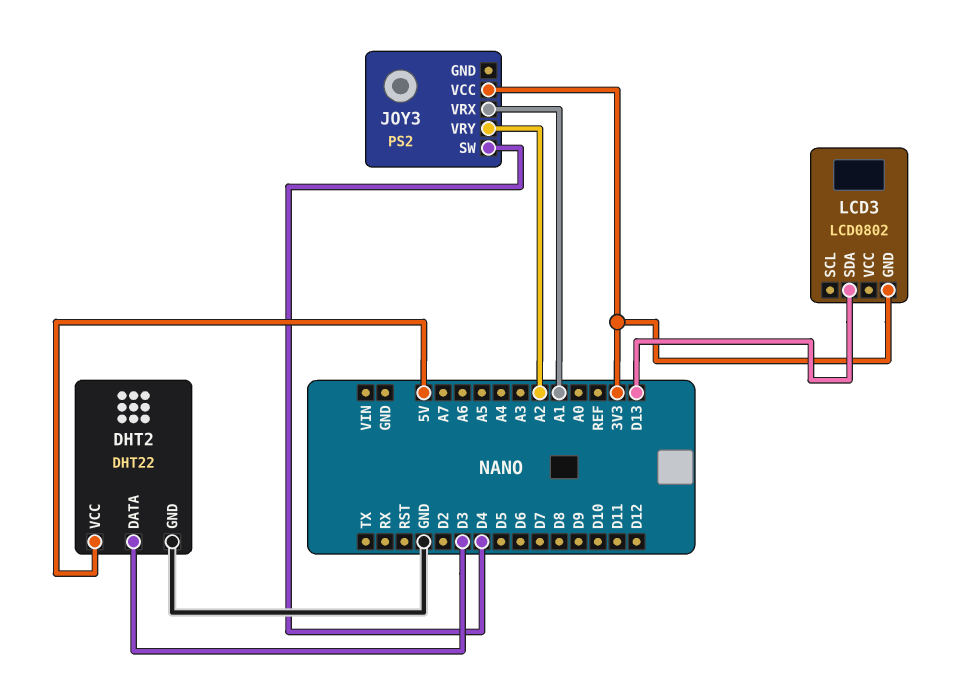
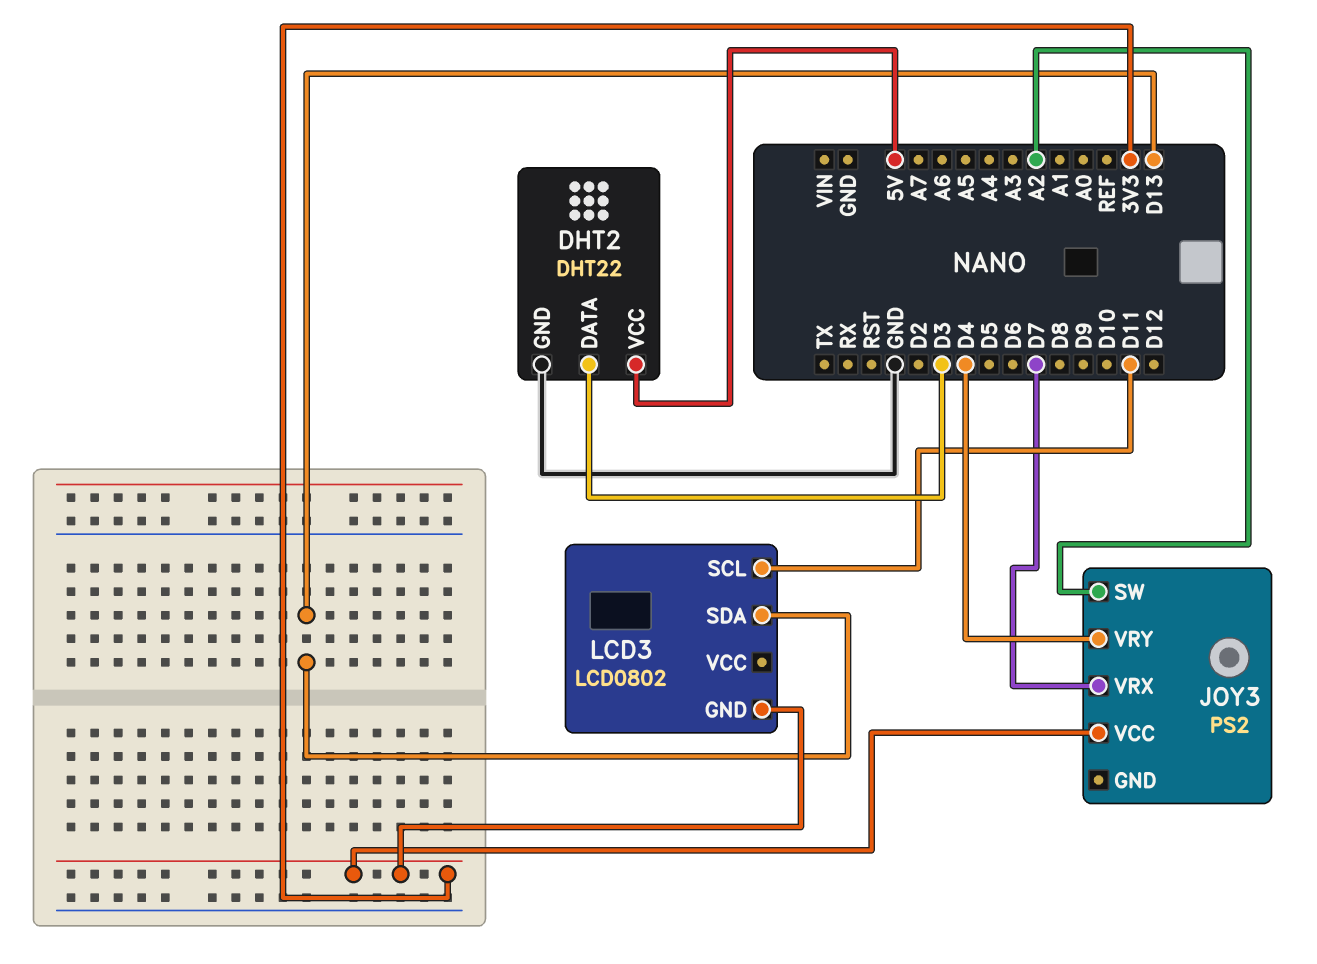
JOY3 pin SW: D4 -> A2
JOY3 pin VRX: A1 -> D7
JOY3 pin VRY: A2 -> D4
LCD3 pin SCL: none -> D11

